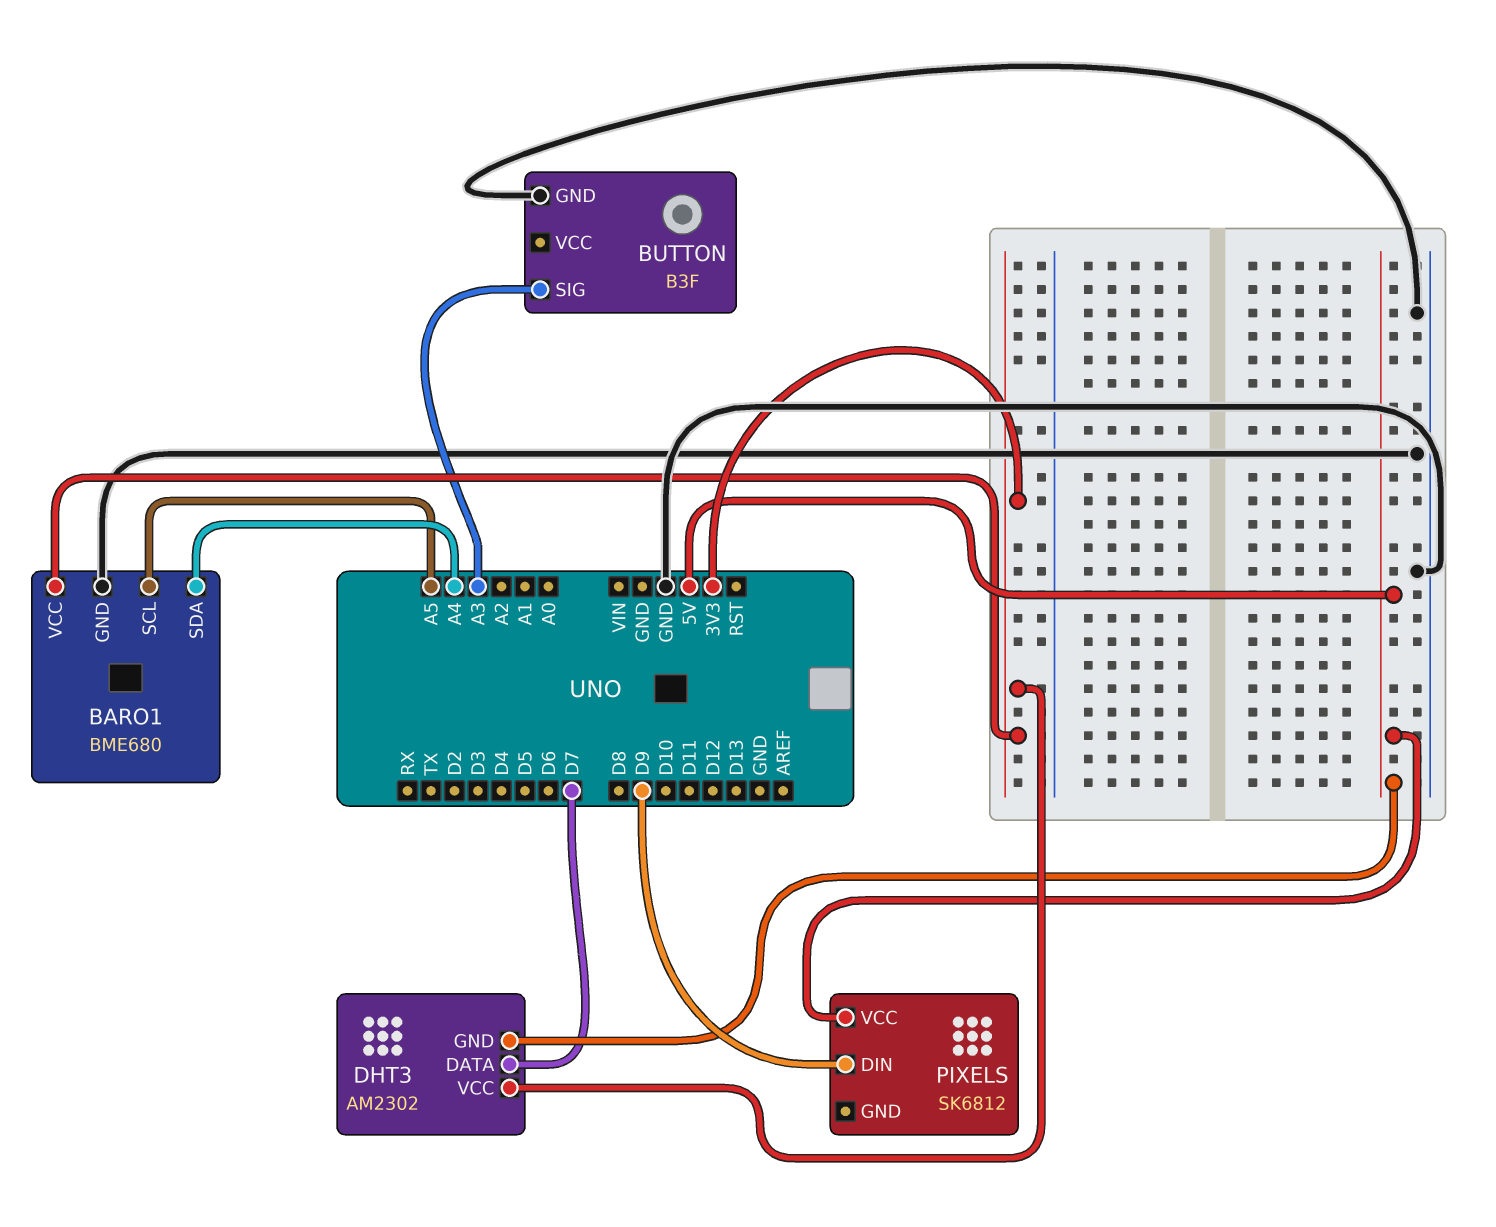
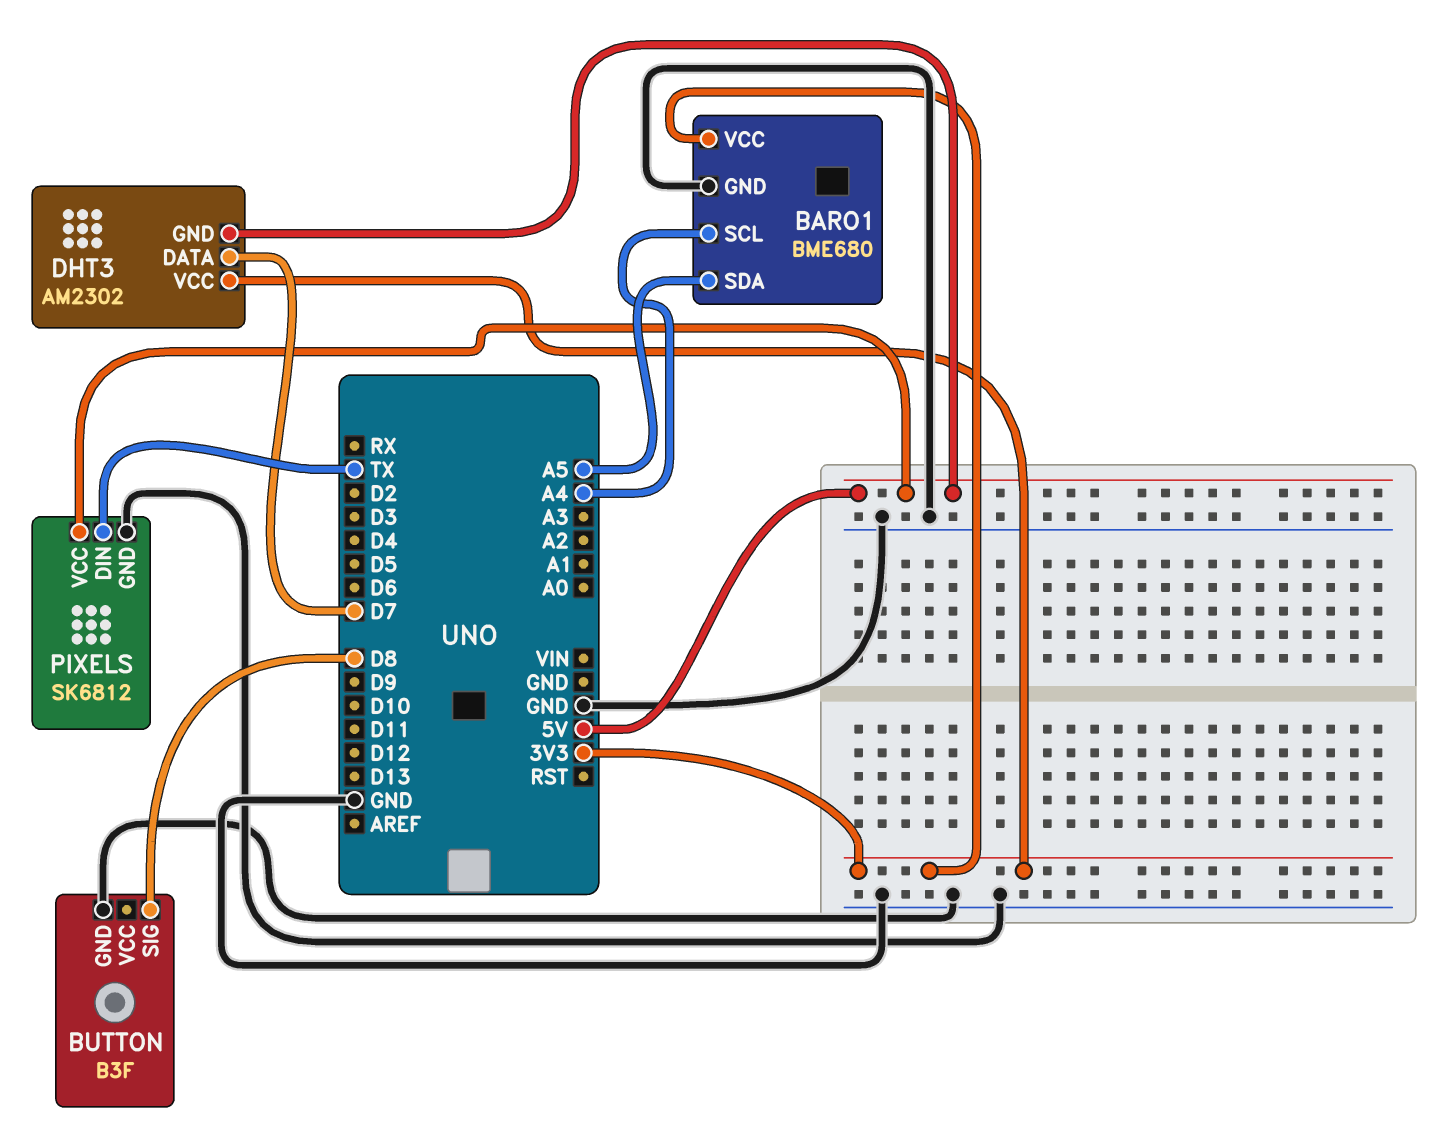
BARO1 pin SCL: A5 -> A4
BARO1 pin SDA: A4 -> A5
BUTTON pin SIG: A3 -> D8
PIXELS pin DIN: D9 -> TX
PIXELS pin GND: none -> GND

